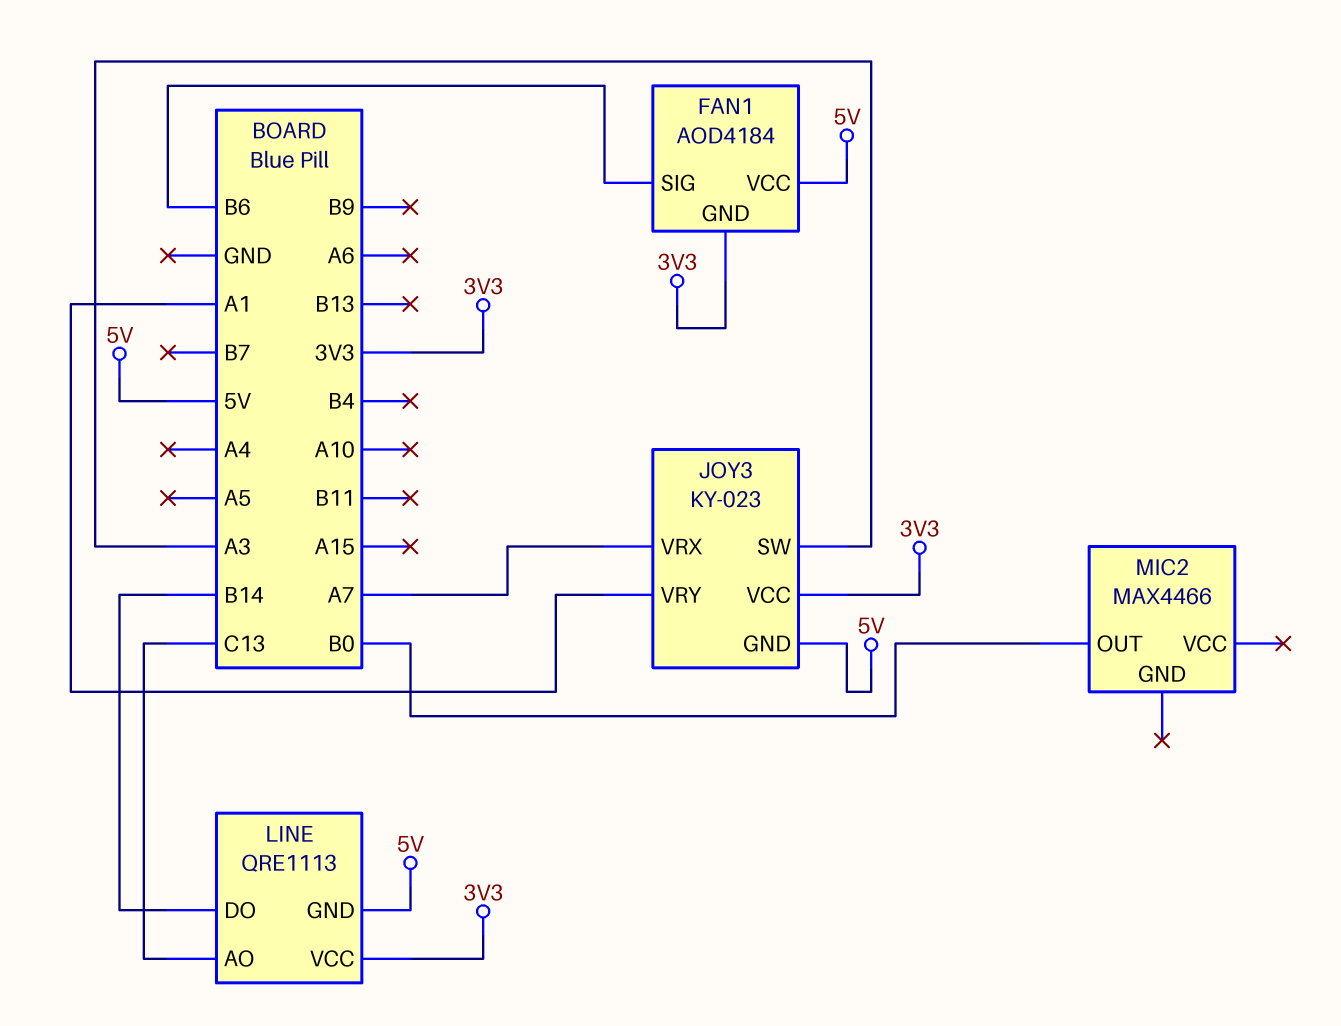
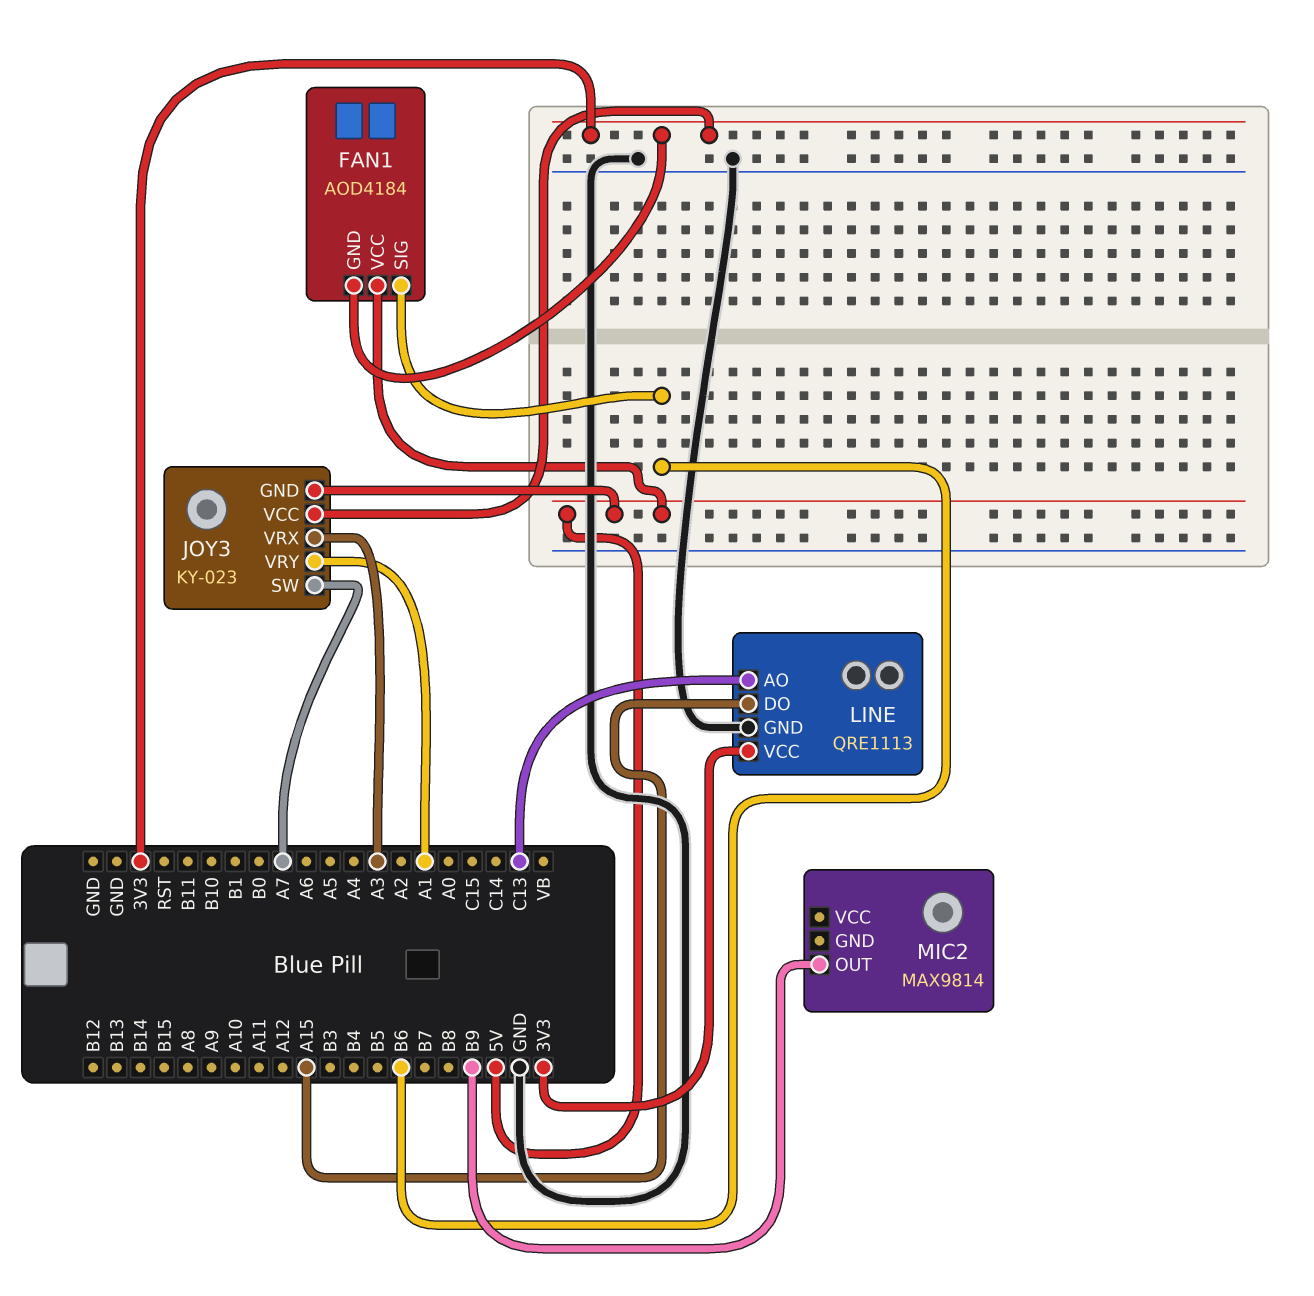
JOY3 pin SW: A3 -> A7
JOY3 pin VRX: A7 -> A3
LINE pin DO: B14 -> A15
LINE pin GND: 5V -> GND
MIC2: MAX4466 -> MAX9814
MIC2 pin OUT: B0 -> B9

